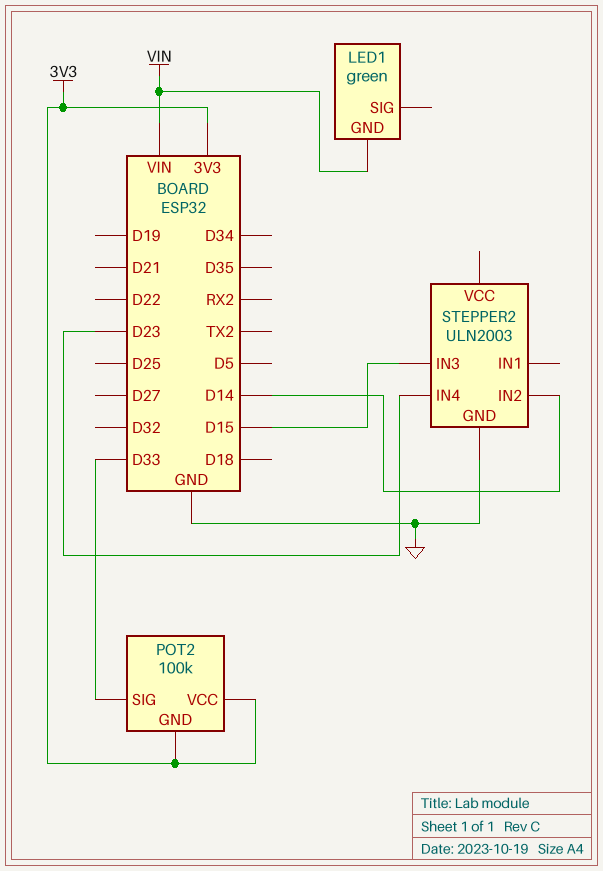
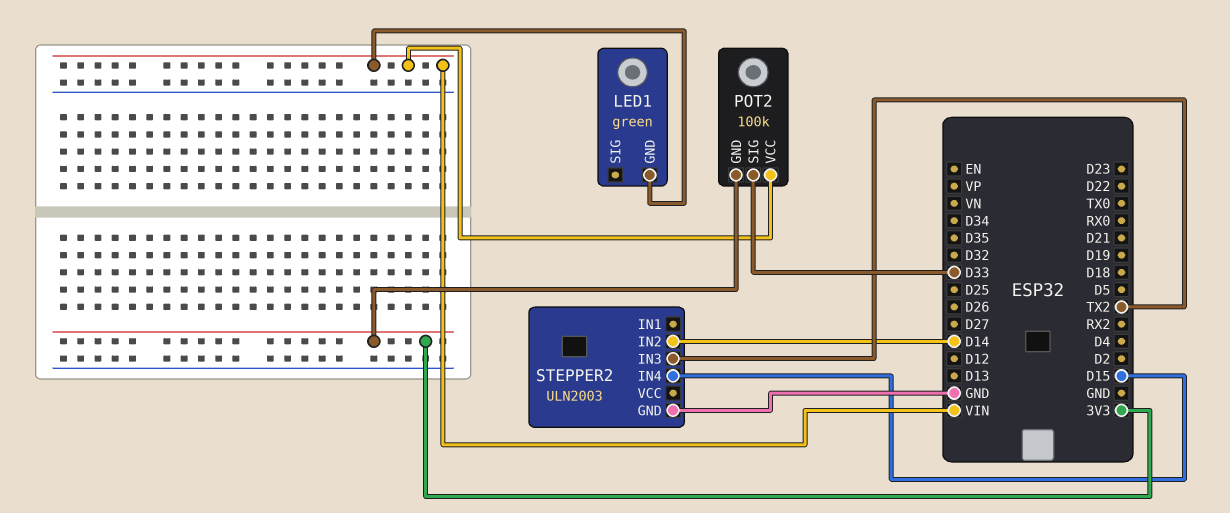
POT2 pin VCC: 3V3 -> VIN
STEPPER2 pin IN3: D15 -> TX2
STEPPER2 pin IN4: D23 -> D15

